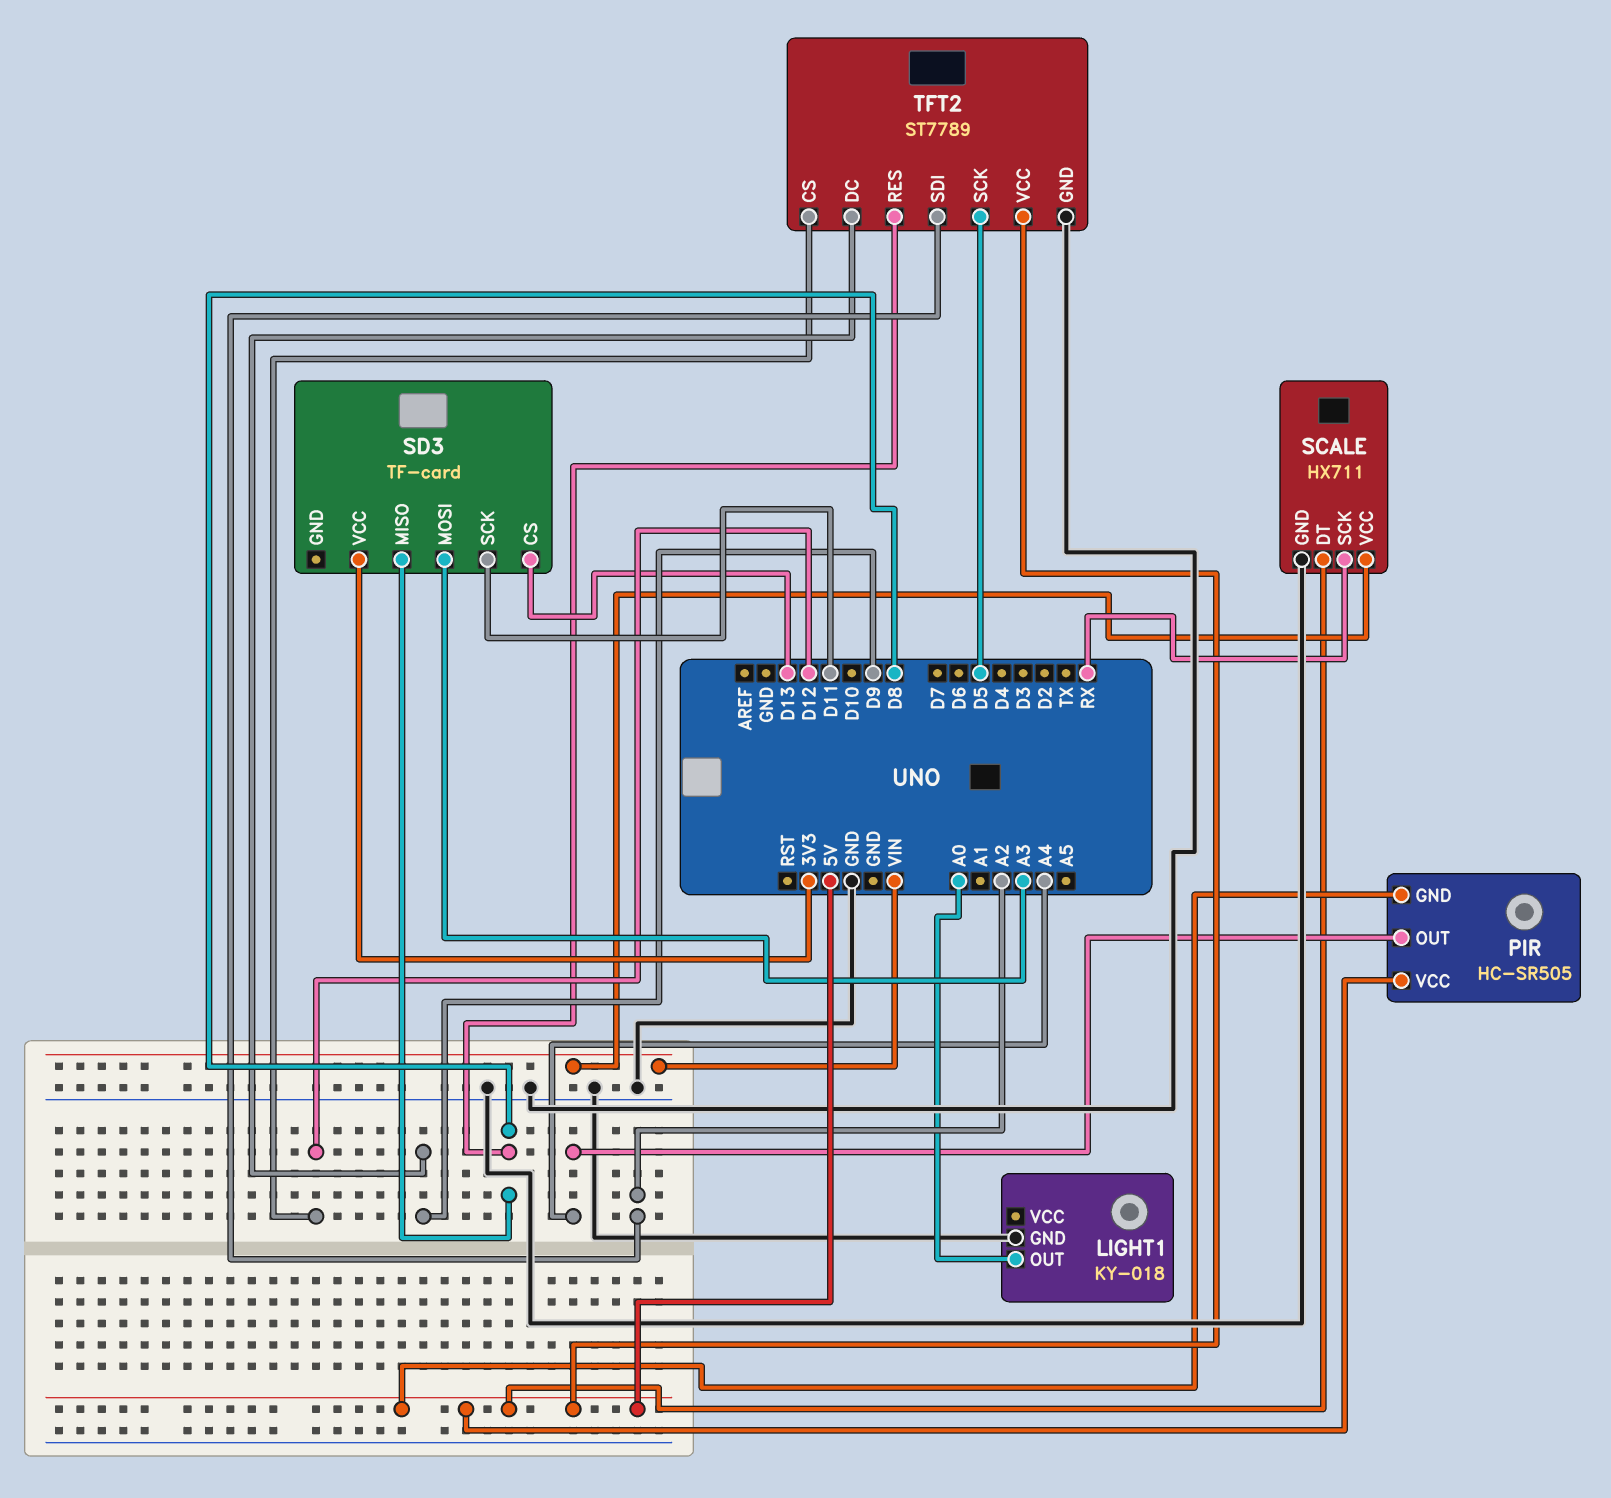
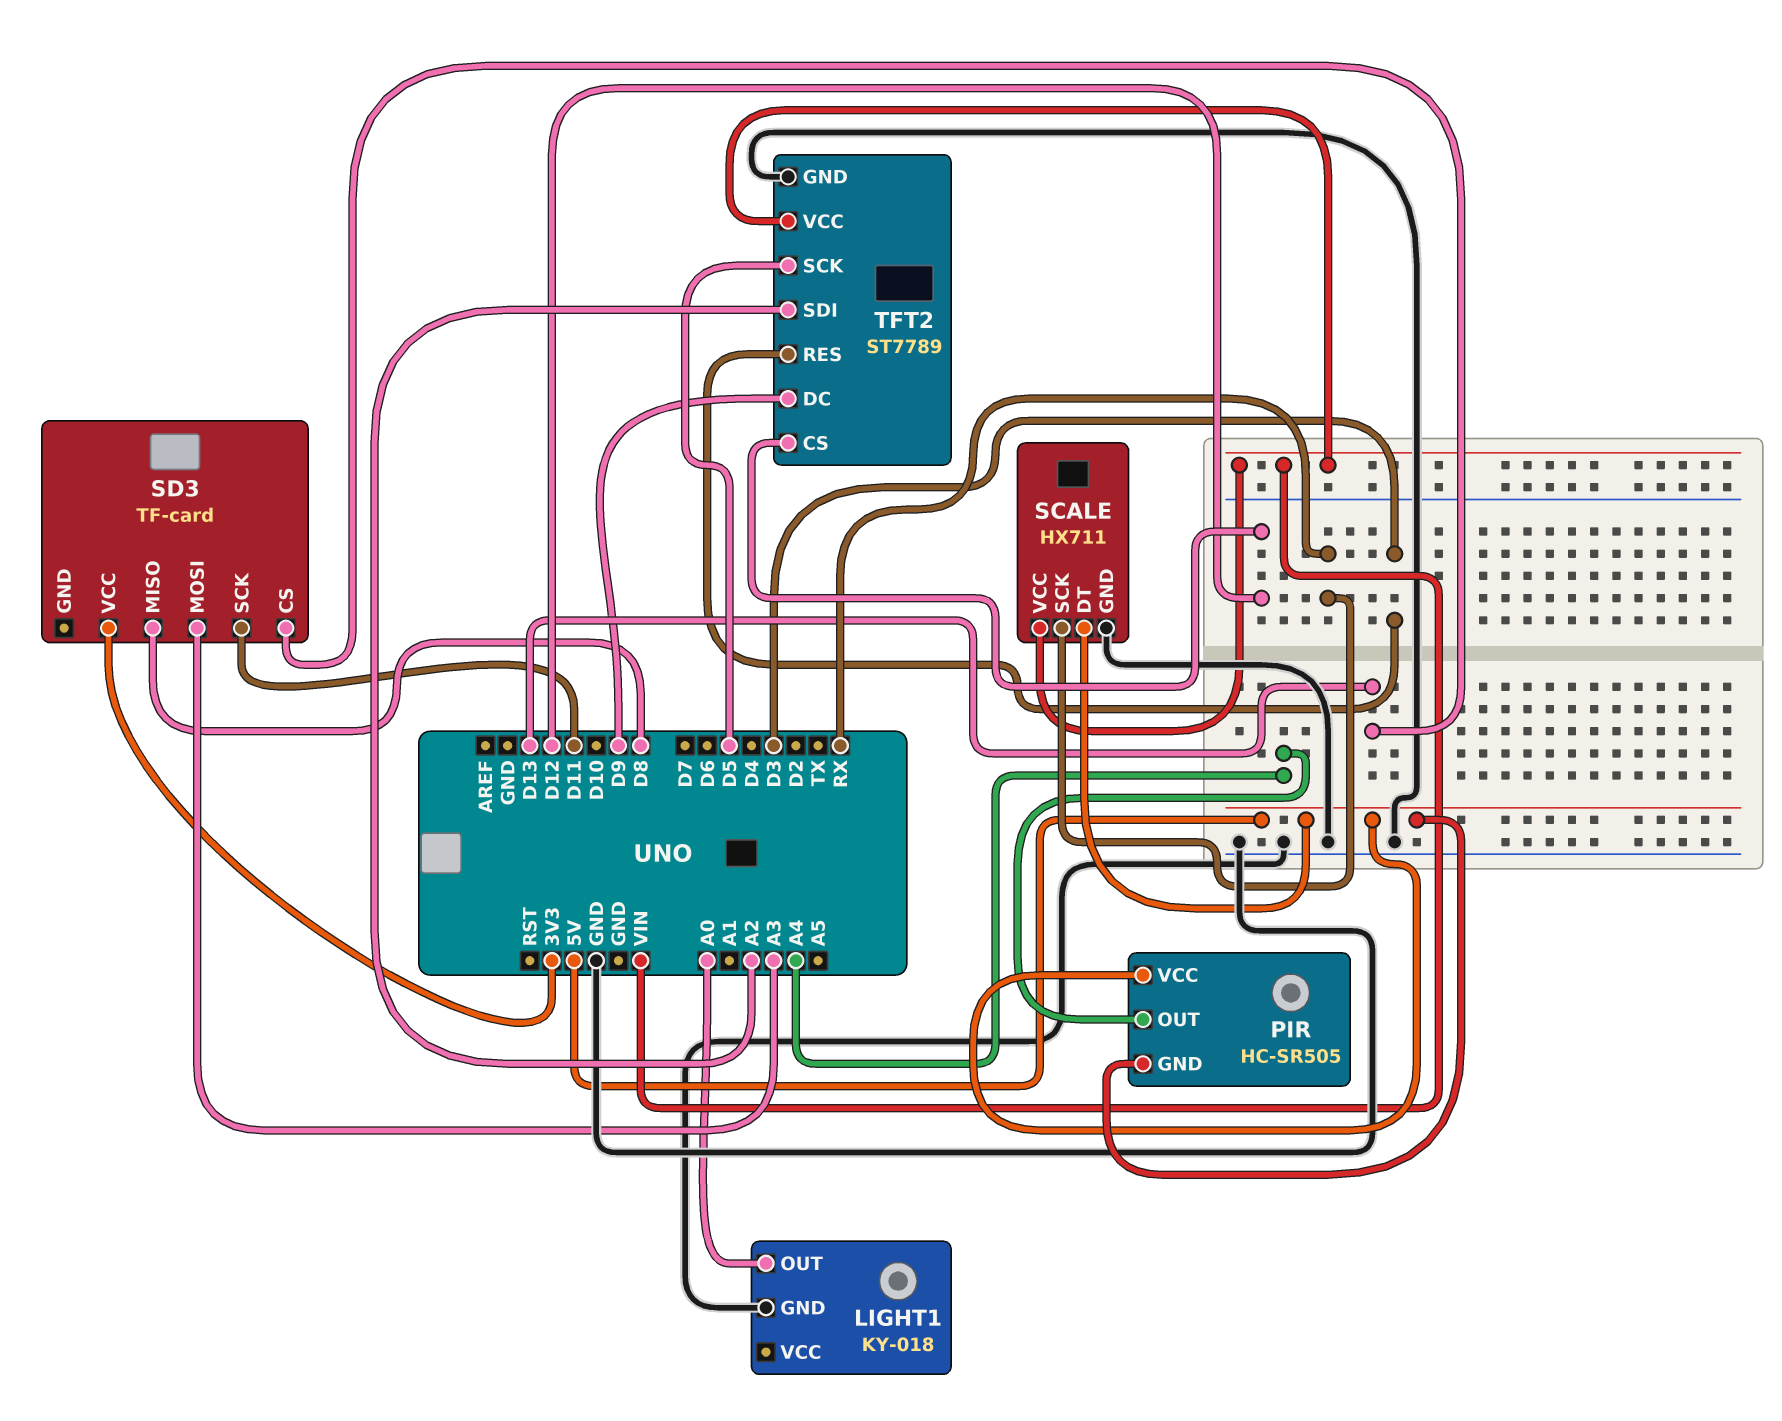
TFT2 pin RES: D8 -> D3
TFT2 pin VCC: 5V -> VIN

